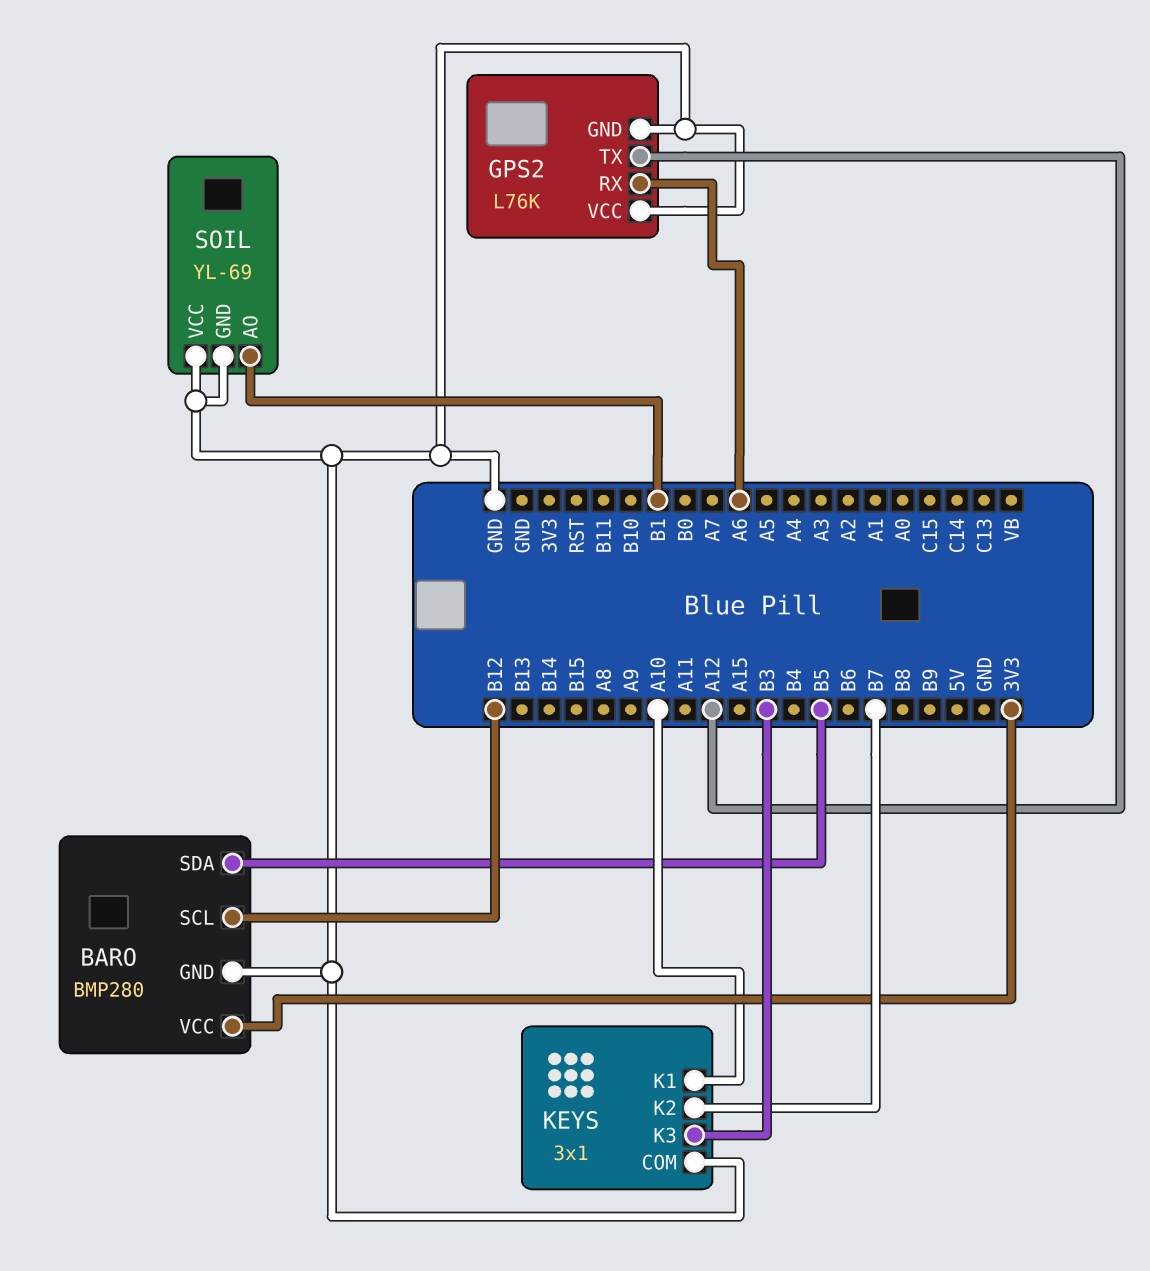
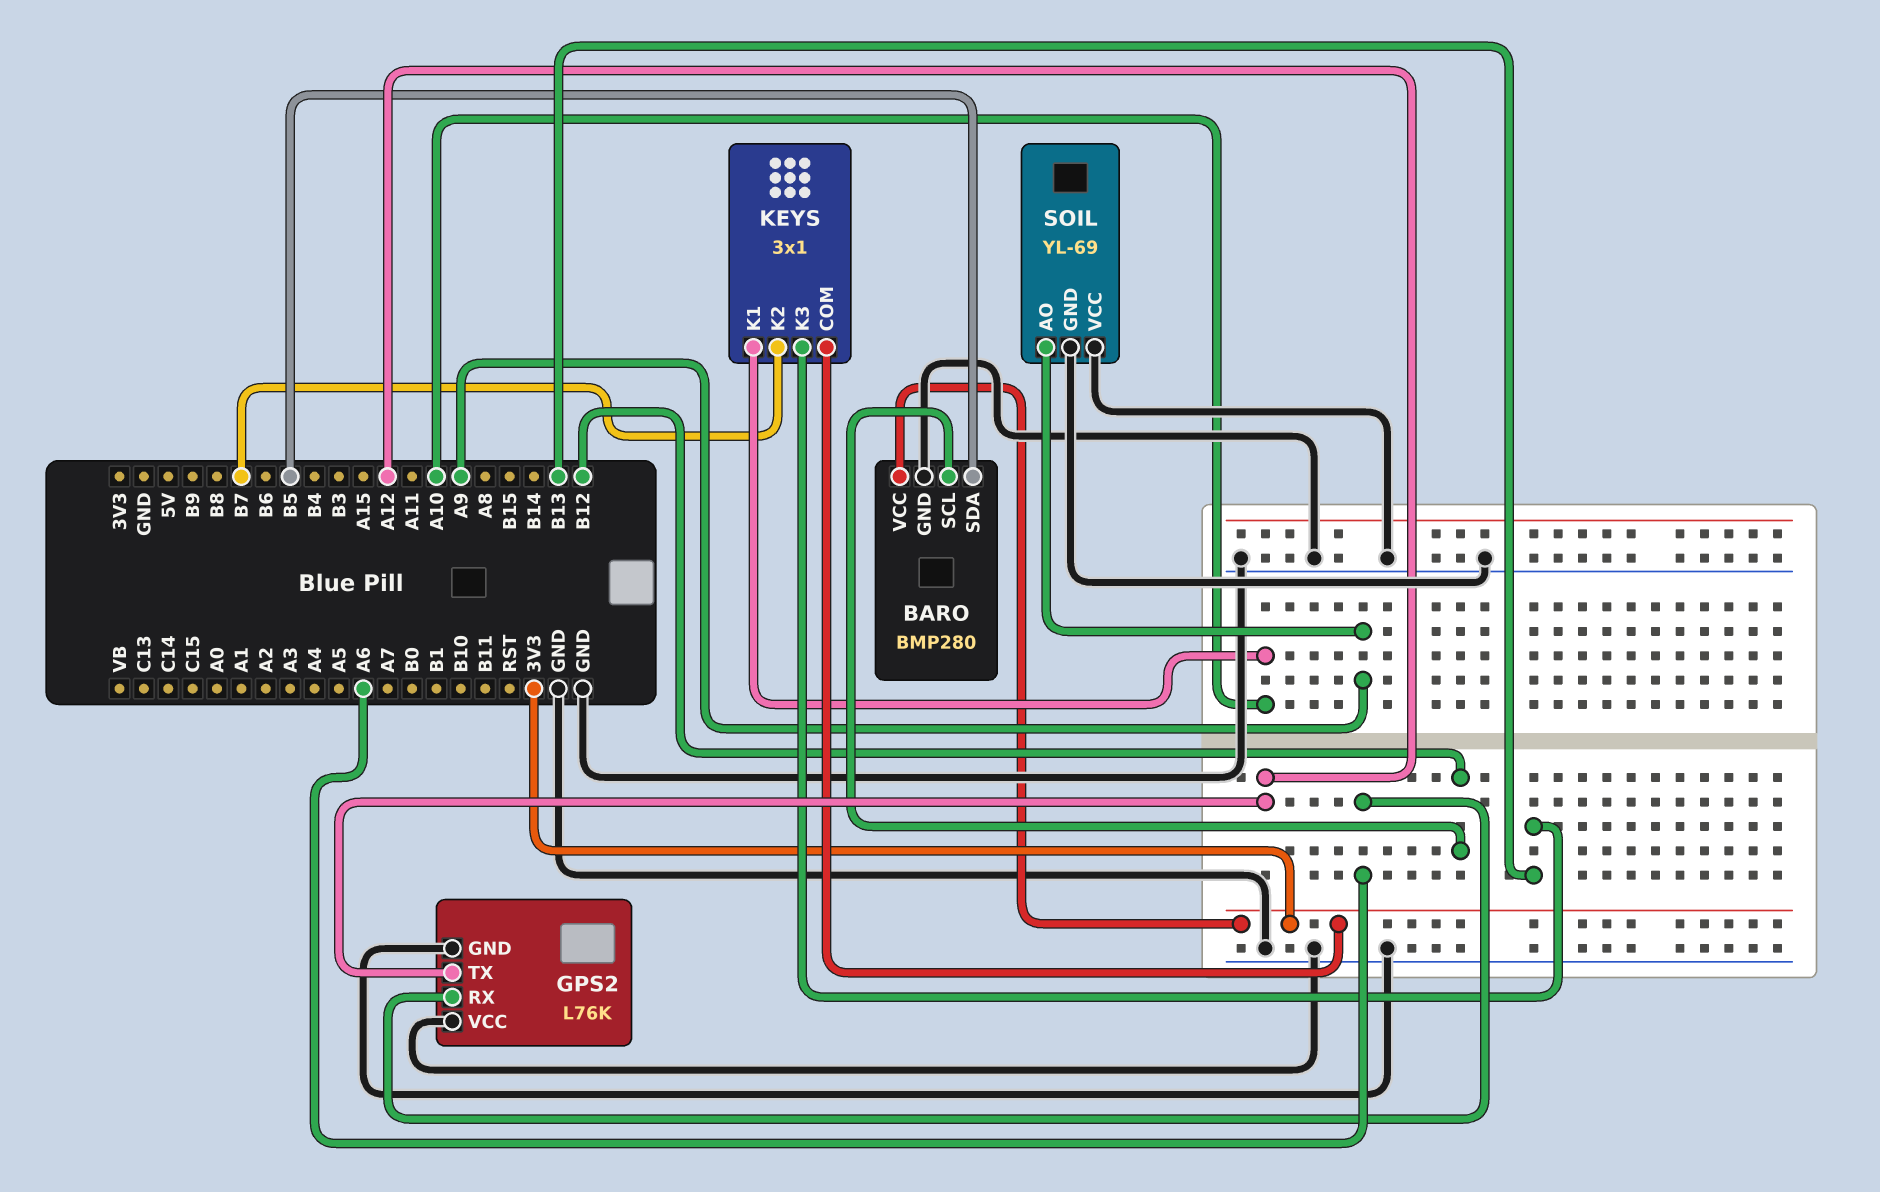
KEYS pin COM: GND -> 3V3
KEYS pin K3: B3 -> B13
SOIL pin AO: B1 -> A9

